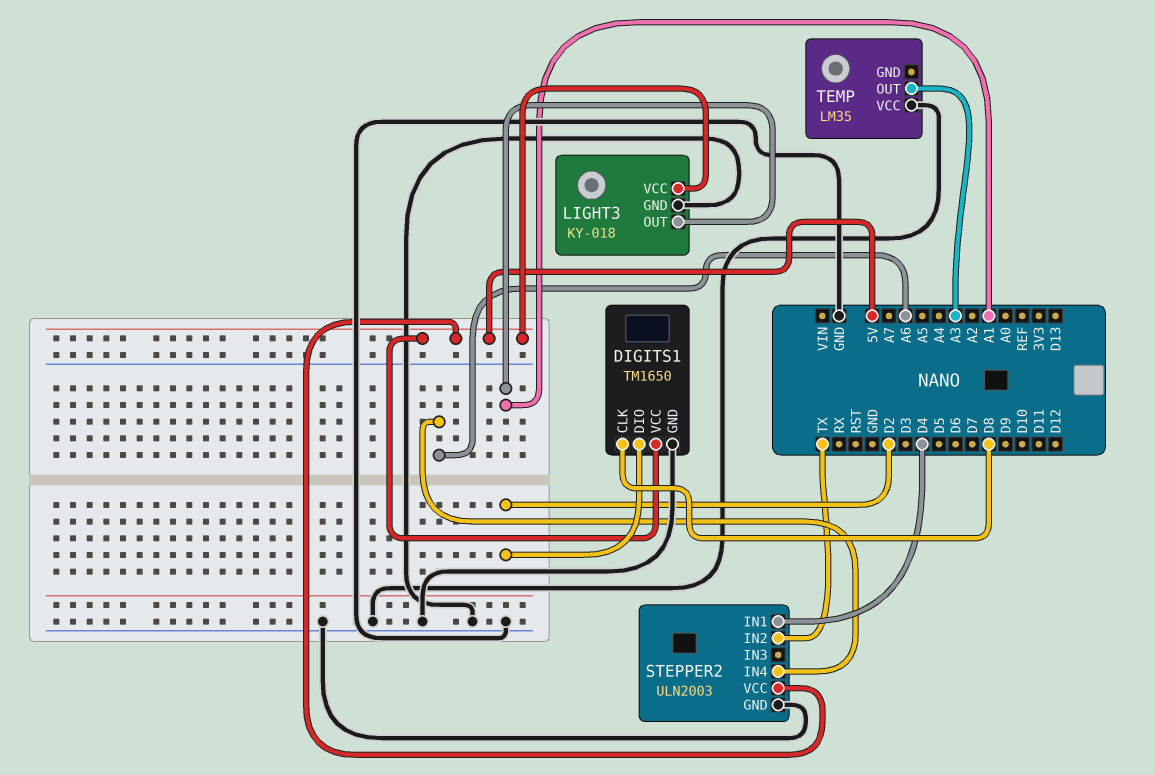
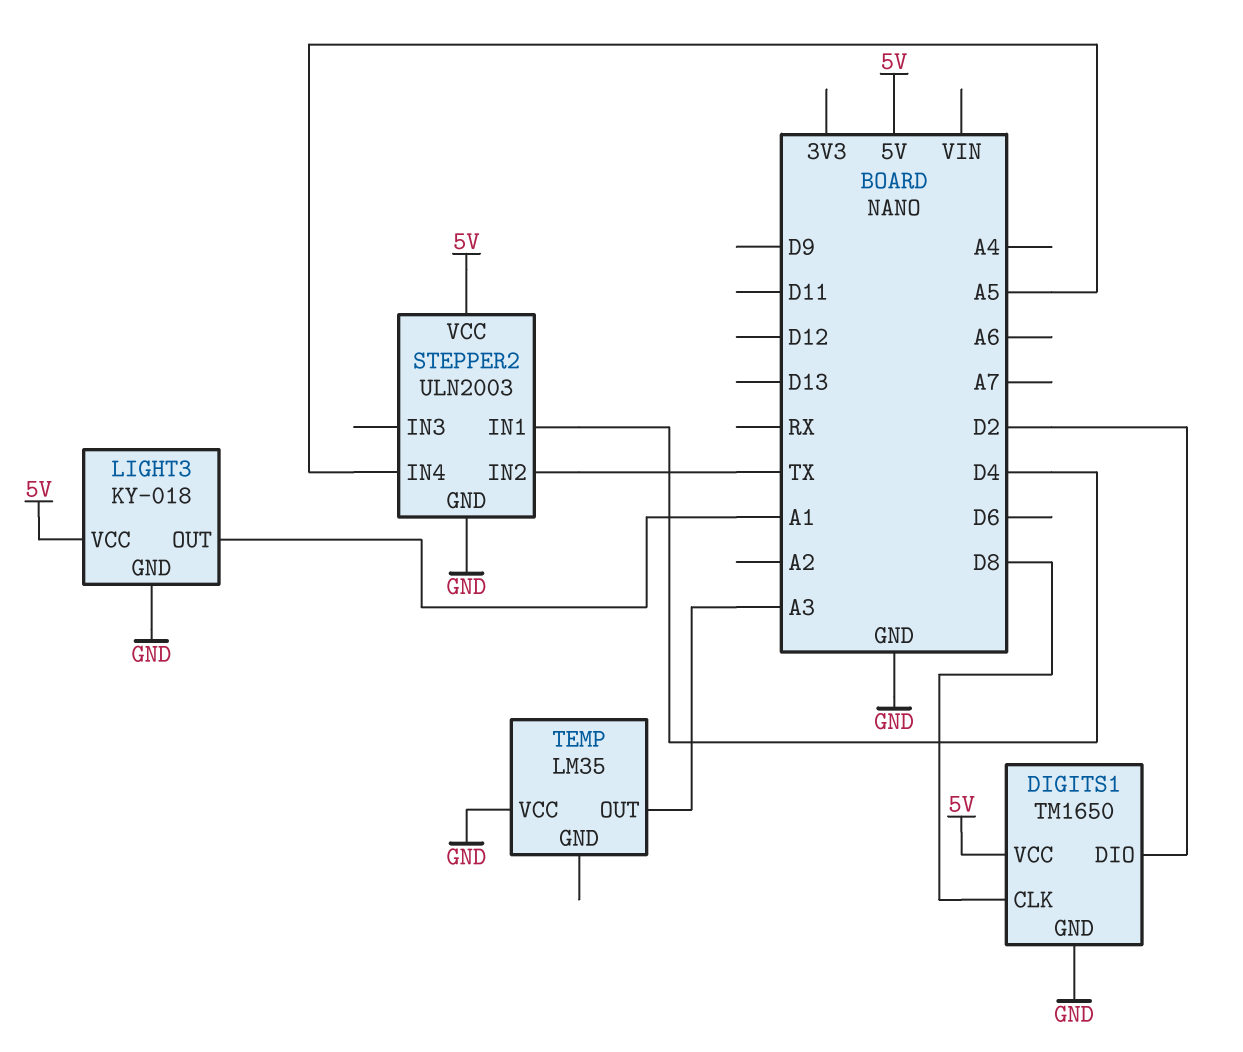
STEPPER2 pin IN4: A6 -> A5

